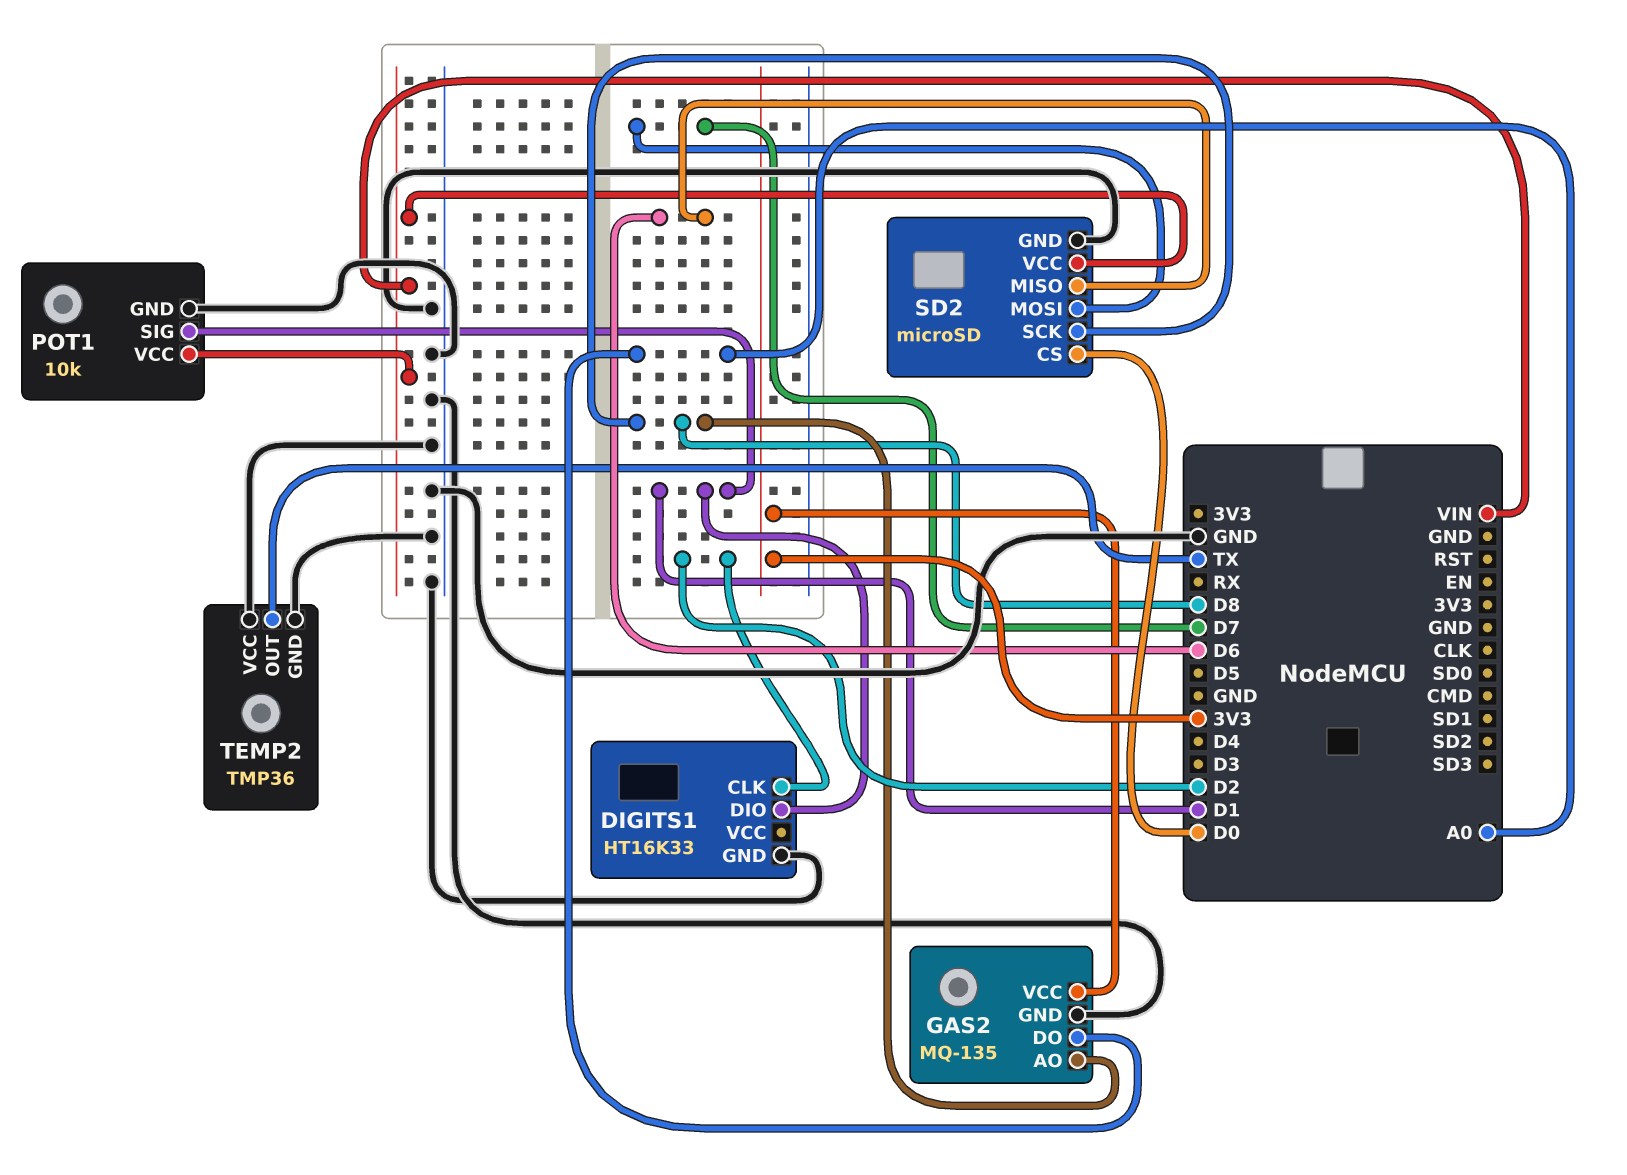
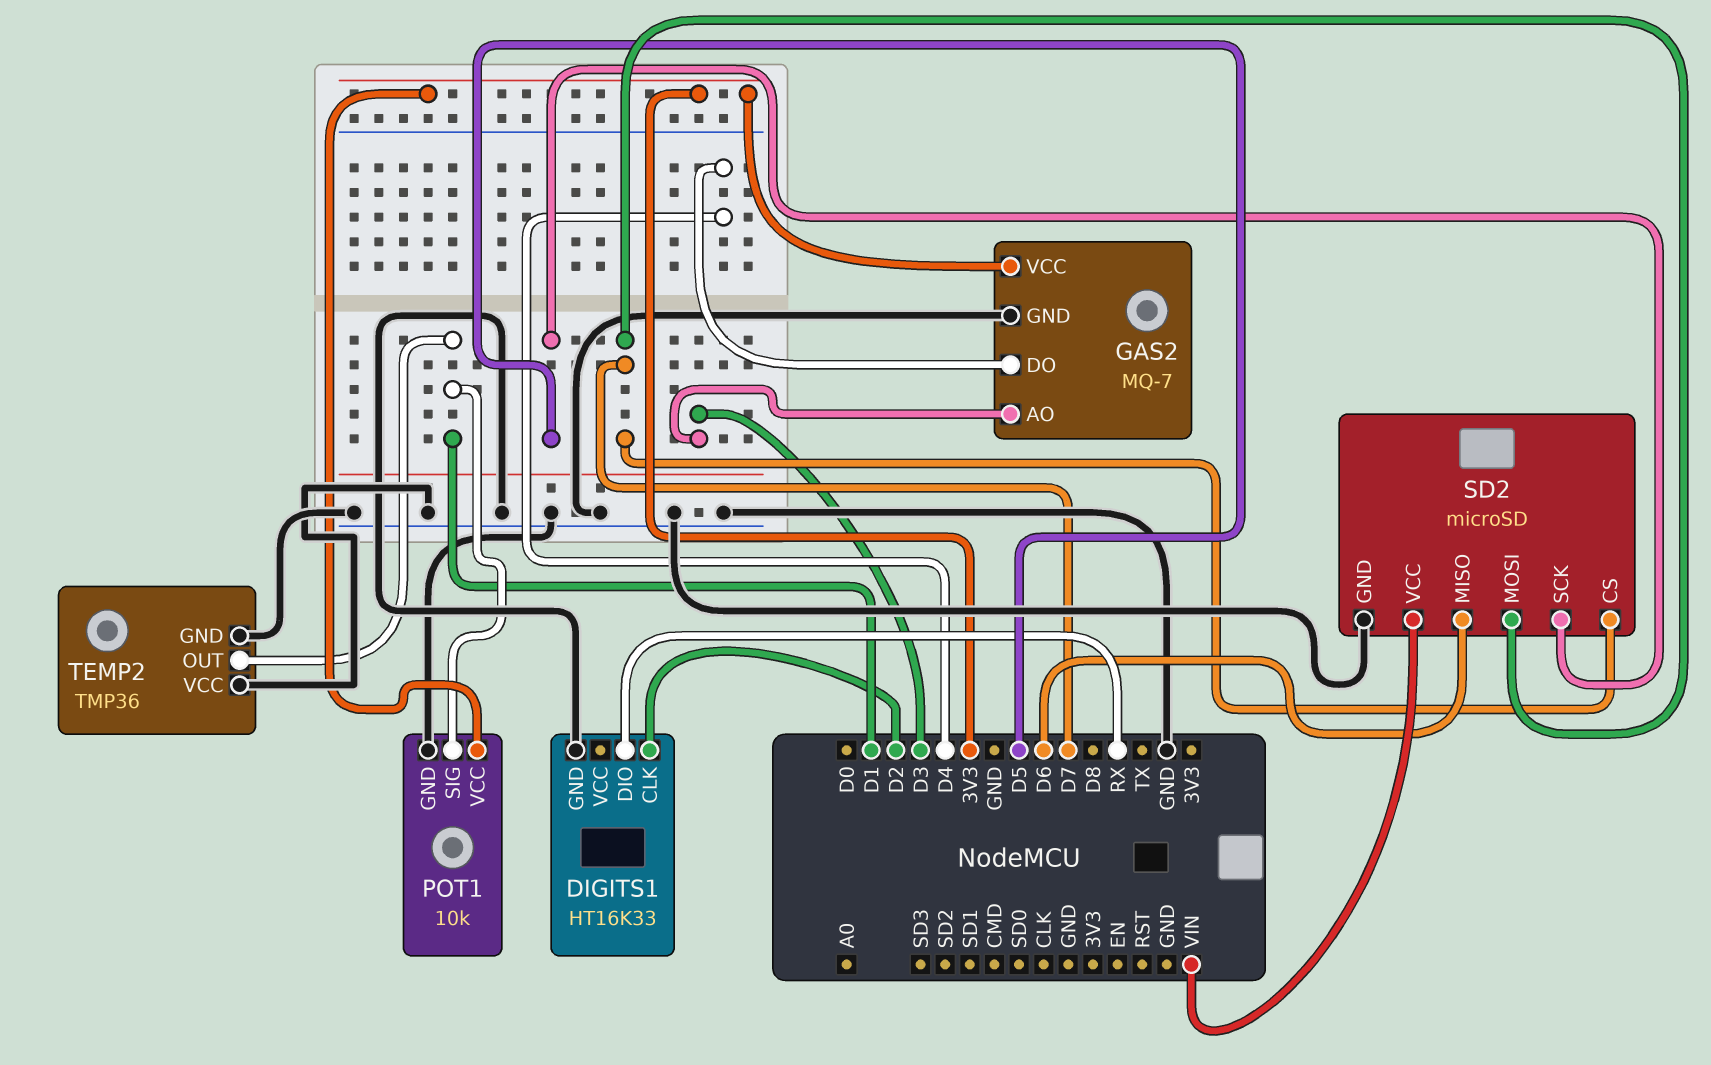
DIGITS1 pin DIO: D1 -> RX
GAS2: MQ-135 -> MQ-7
GAS2 pin AO: D8 -> D3
GAS2 pin DO: A0 -> D4
POT1 pin VCC: VIN -> 3V3
SD2 pin CS: D0 -> D7
SD2 pin SCK: D8 -> D5
TEMP2 pin OUT: TX -> D1

